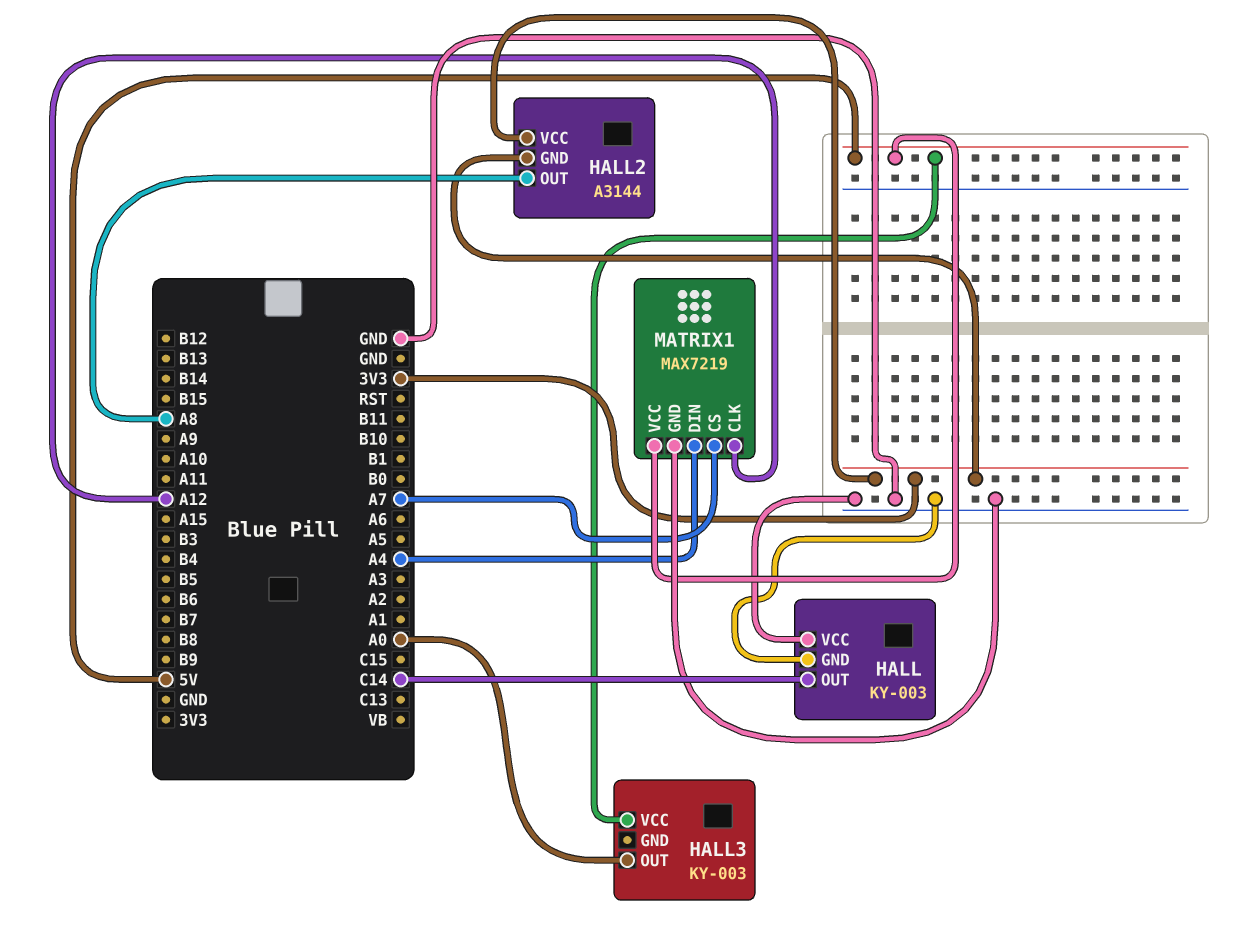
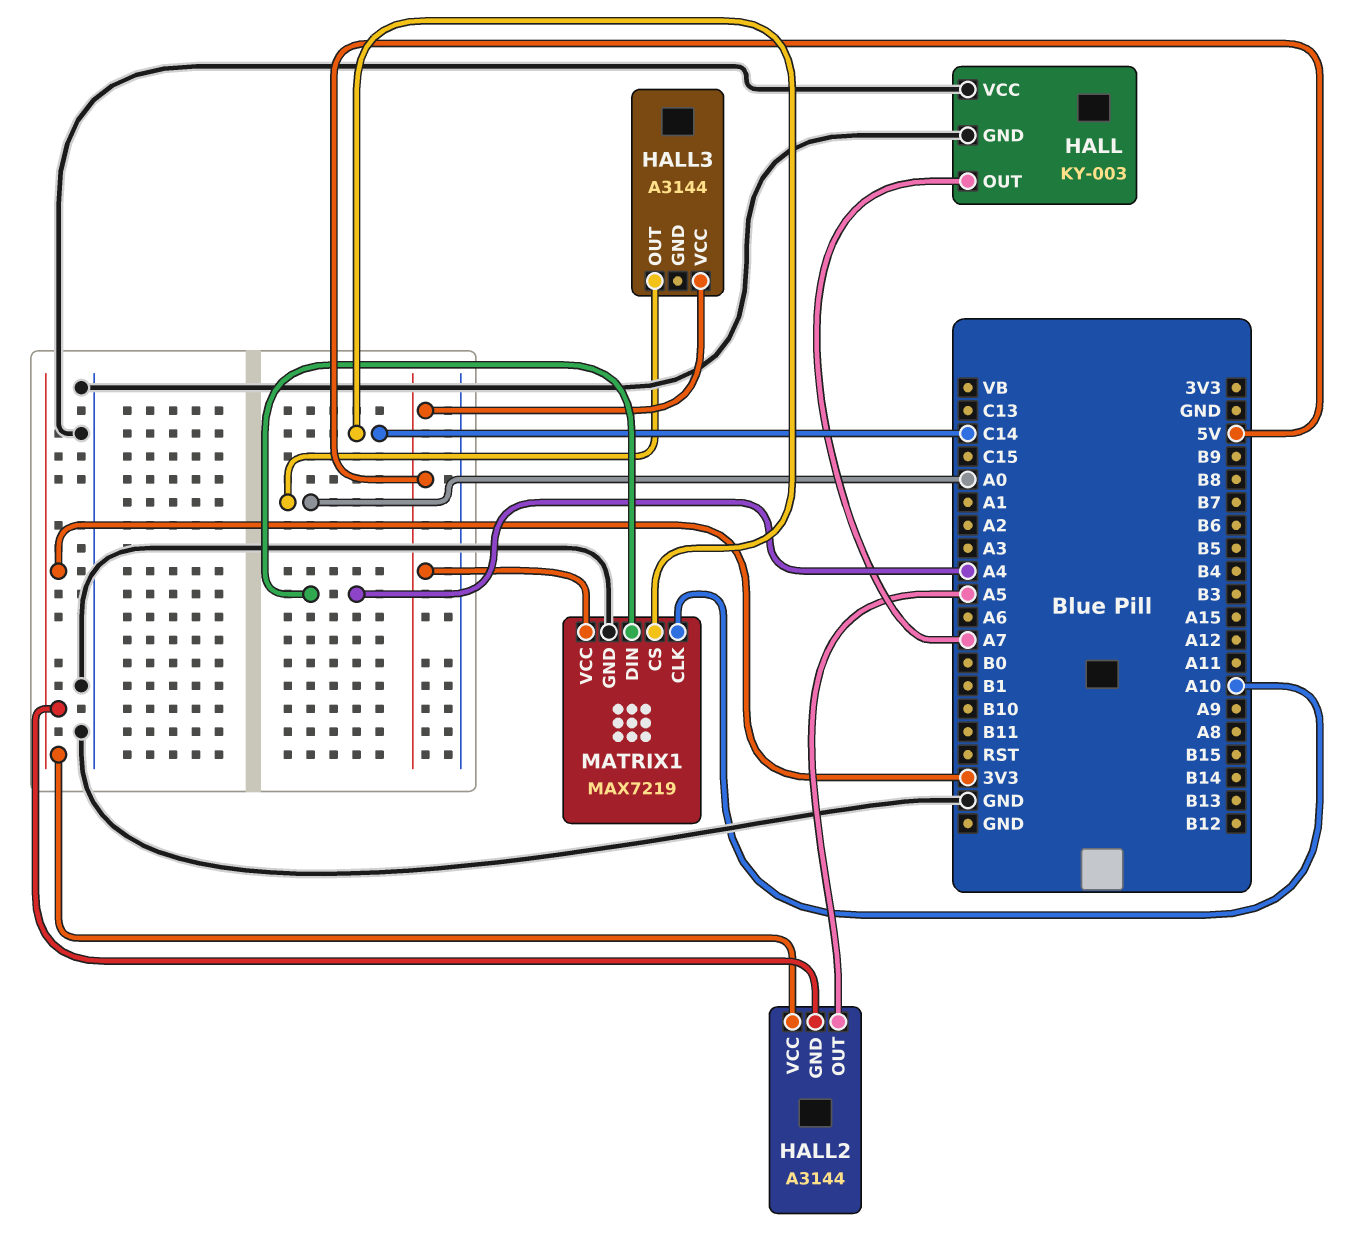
HALL pin OUT: C14 -> A7
HALL2 pin OUT: A8 -> A5
HALL3: KY-003 -> A3144
MATRIX1 pin CLK: A12 -> A10
MATRIX1 pin CS: A7 -> C14

